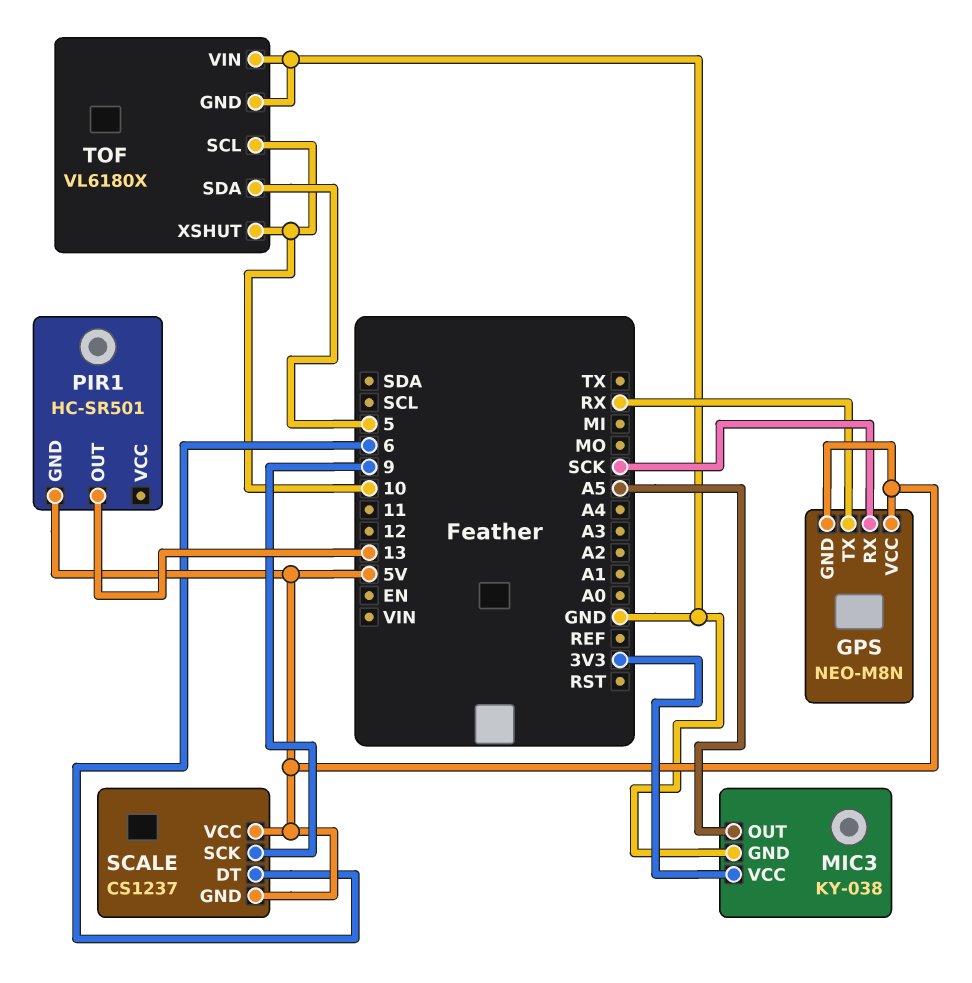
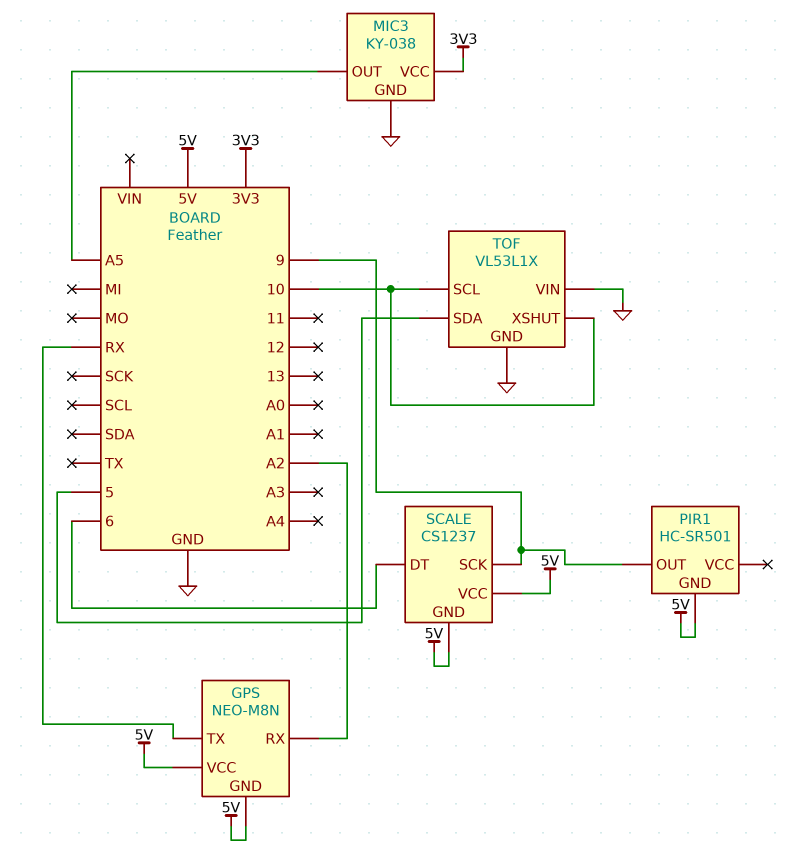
GPS pin RX: SCK -> A2
PIR1 pin OUT: 13 -> 9
TOF: VL6180X -> VL53L1X

